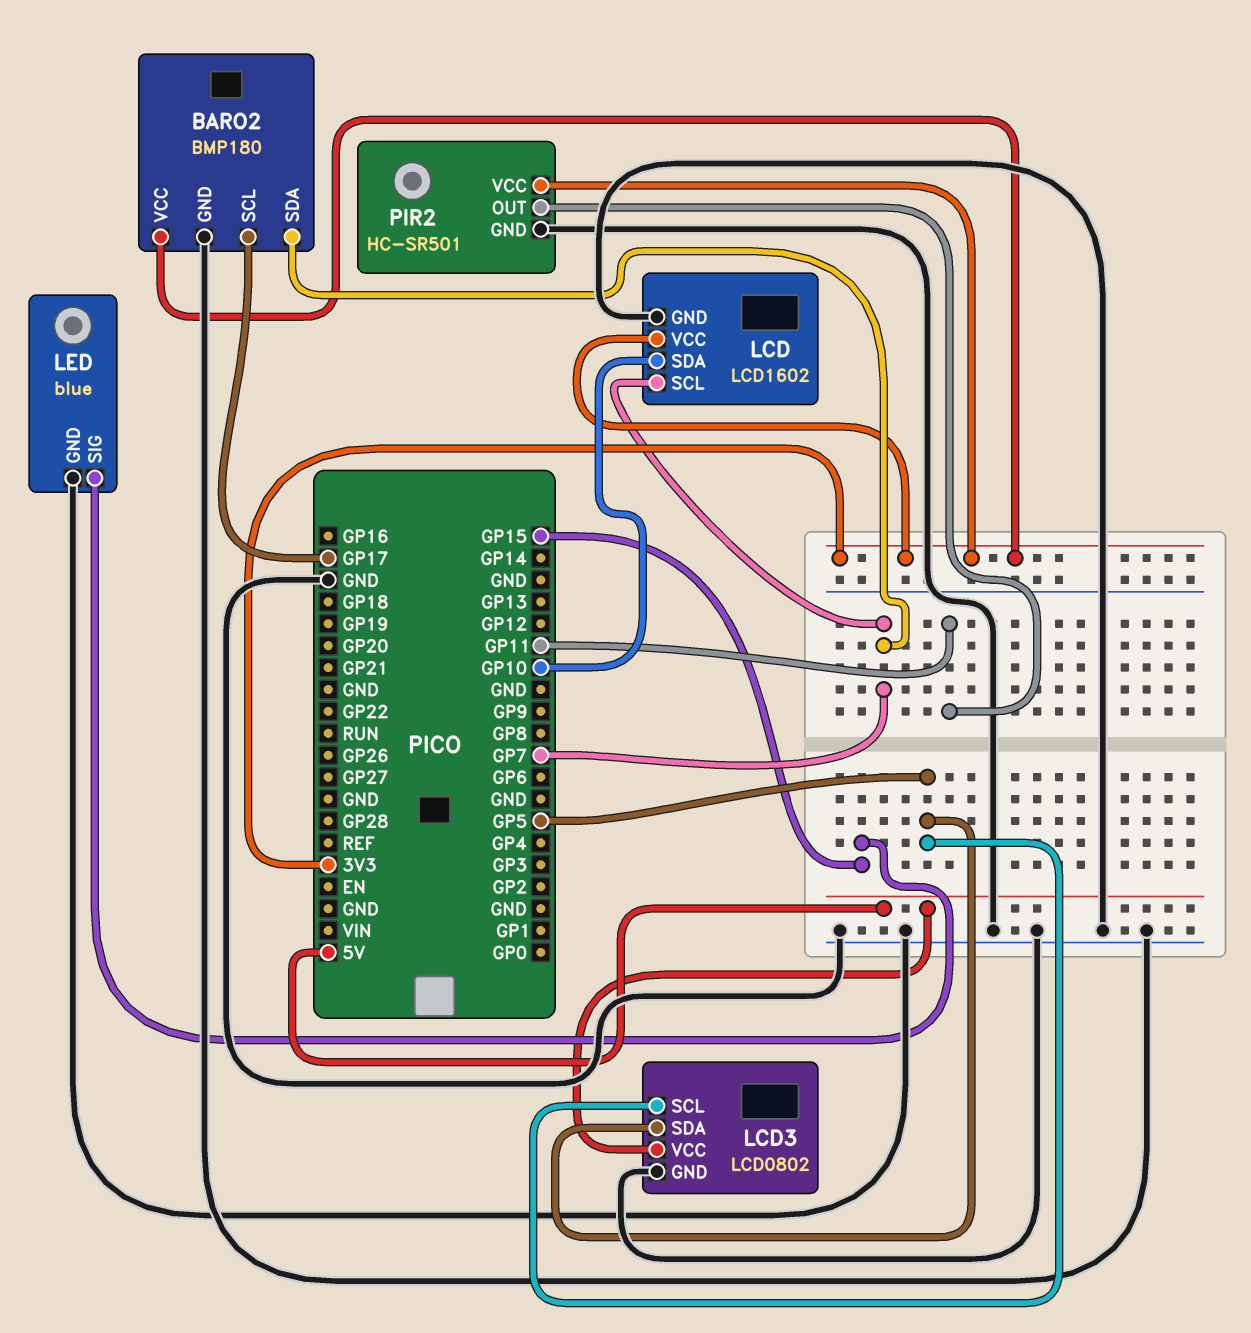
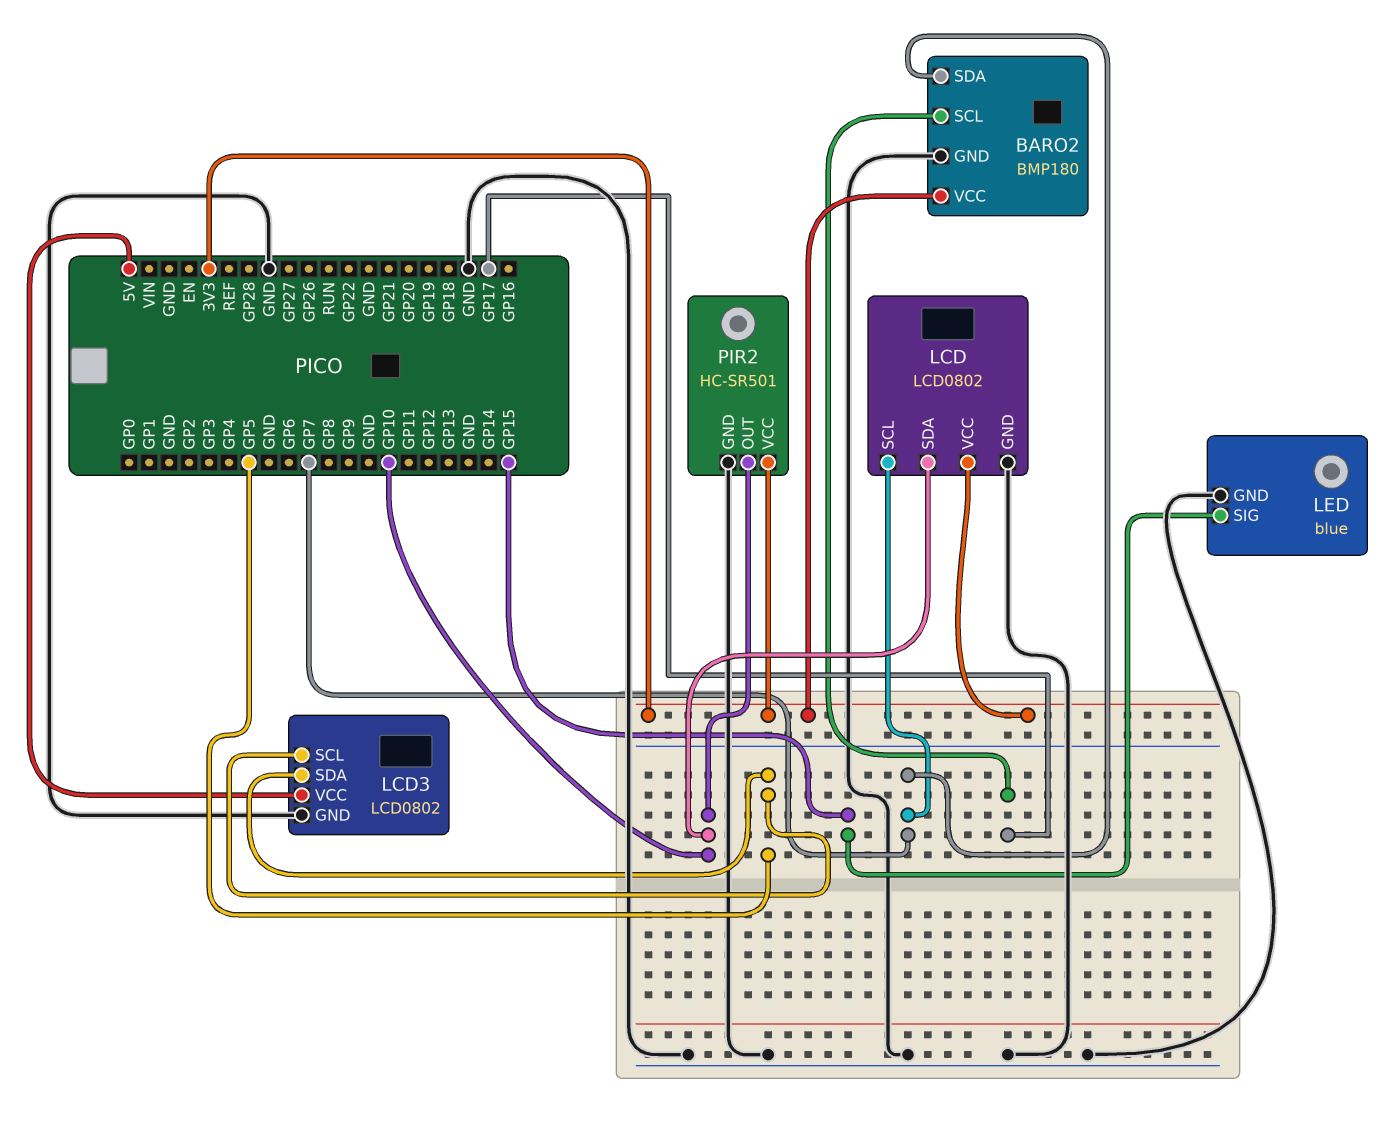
LCD: LCD1602 -> LCD0802
PIR2 pin OUT: GP11 -> GP10

